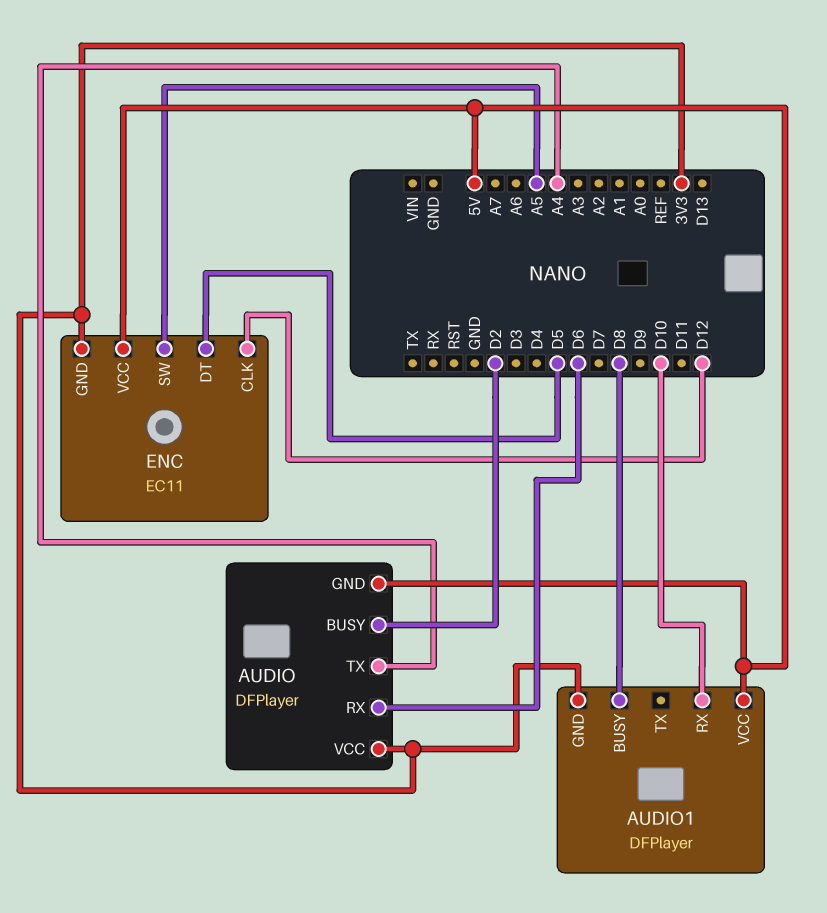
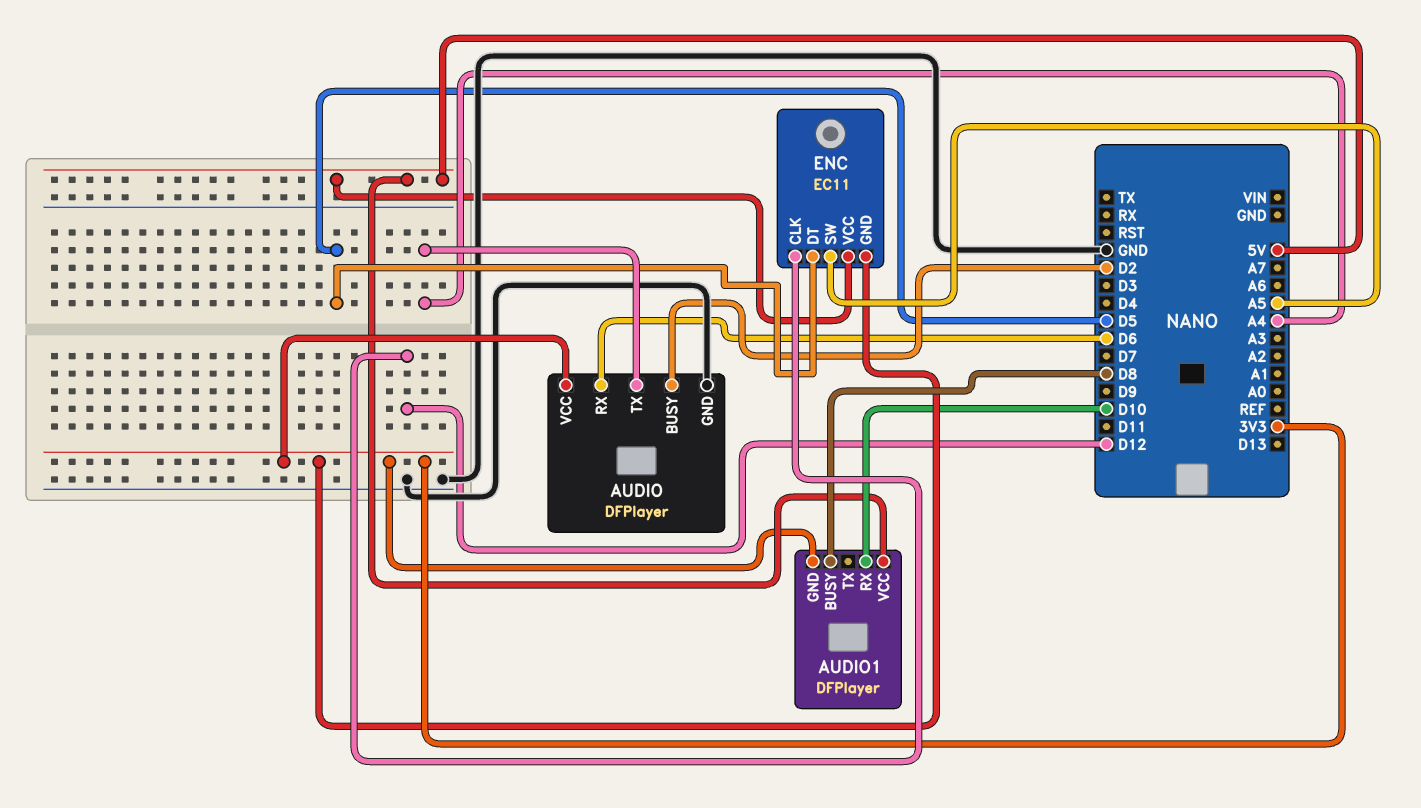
AUDIO pin GND: 5V -> GND

